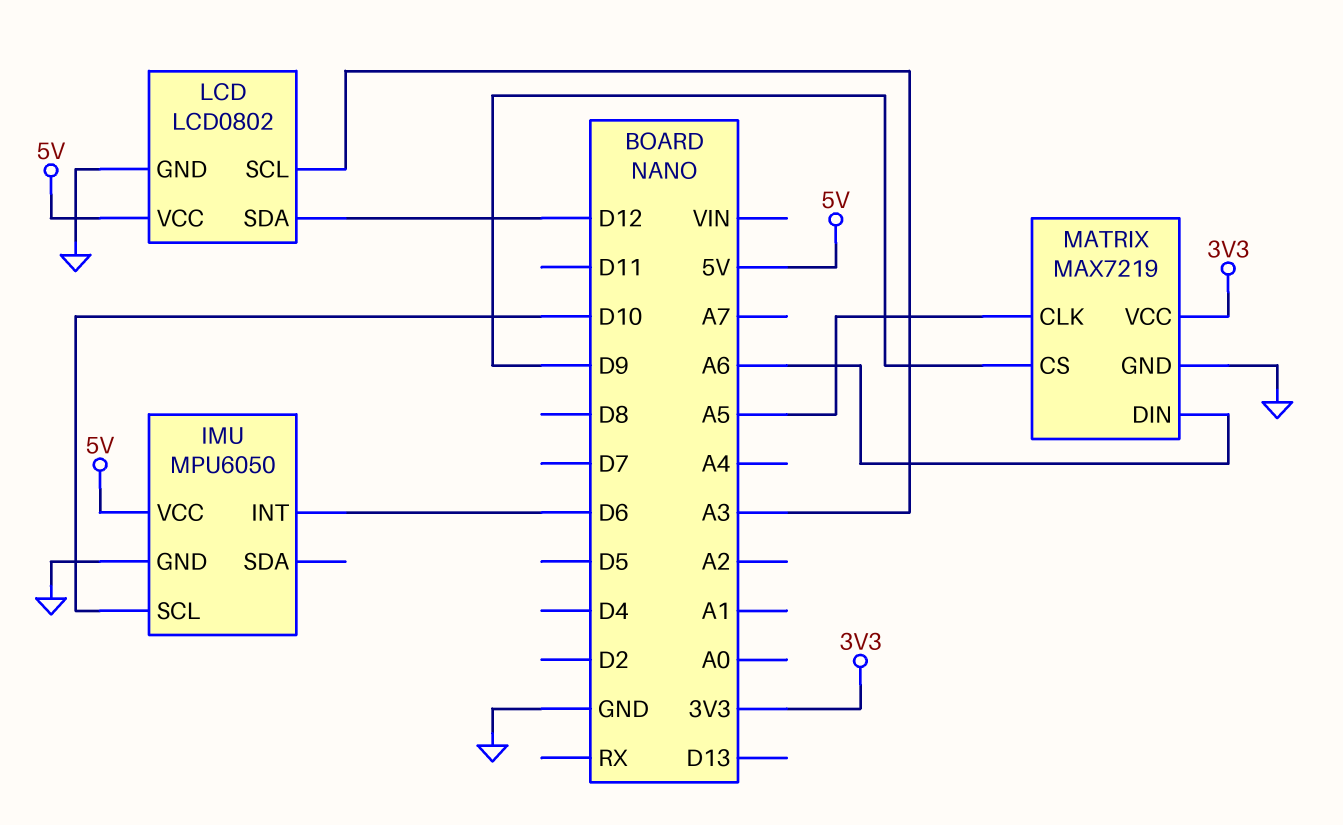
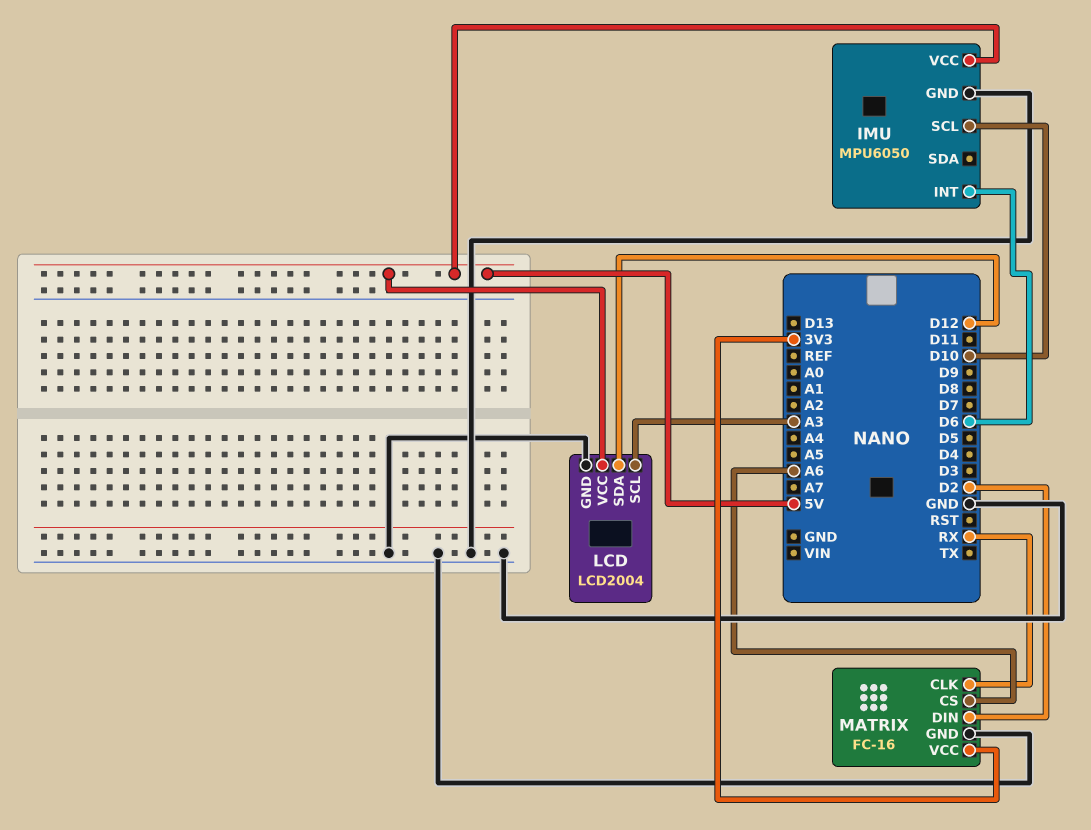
LCD: LCD0802 -> LCD2004
MATRIX: MAX7219 -> FC-16
MATRIX pin CLK: A5 -> RX
MATRIX pin CS: D9 -> A6
MATRIX pin DIN: A6 -> D2

